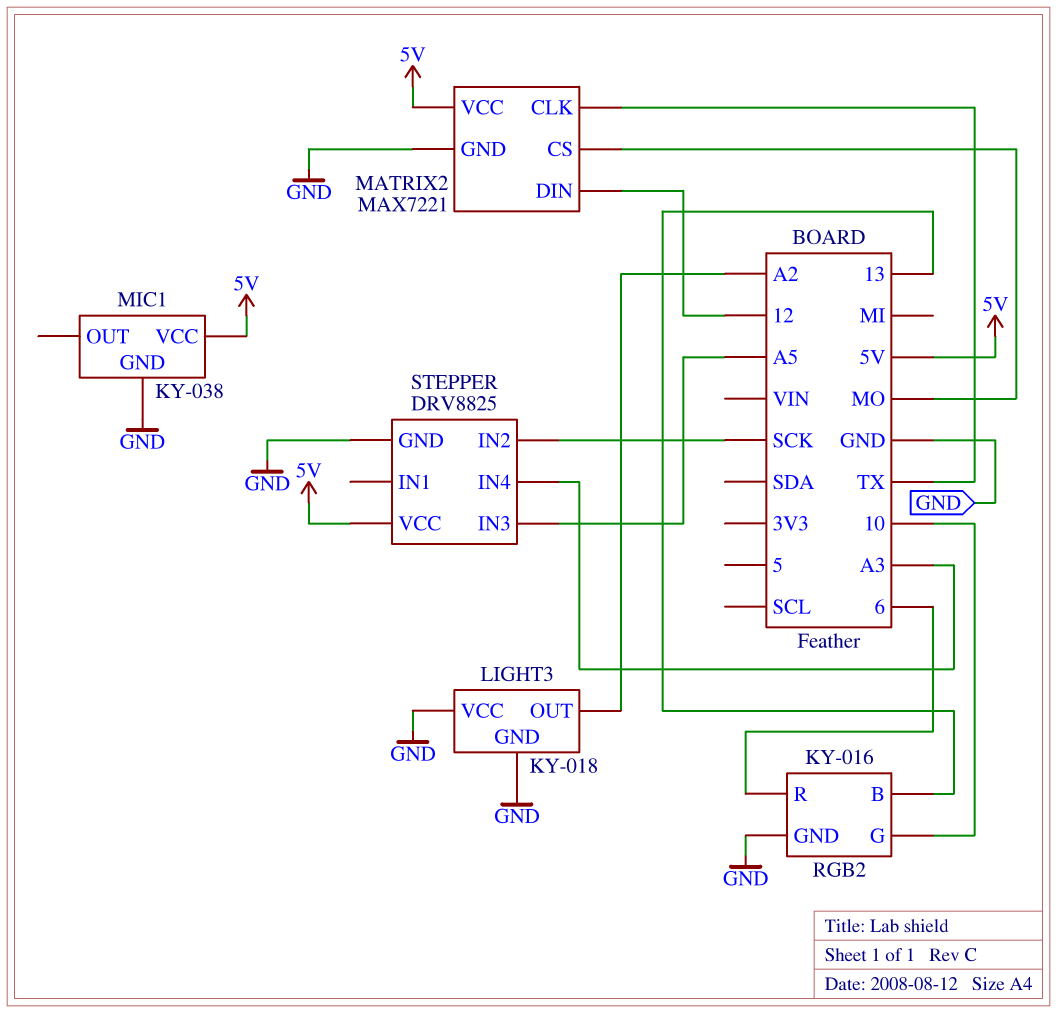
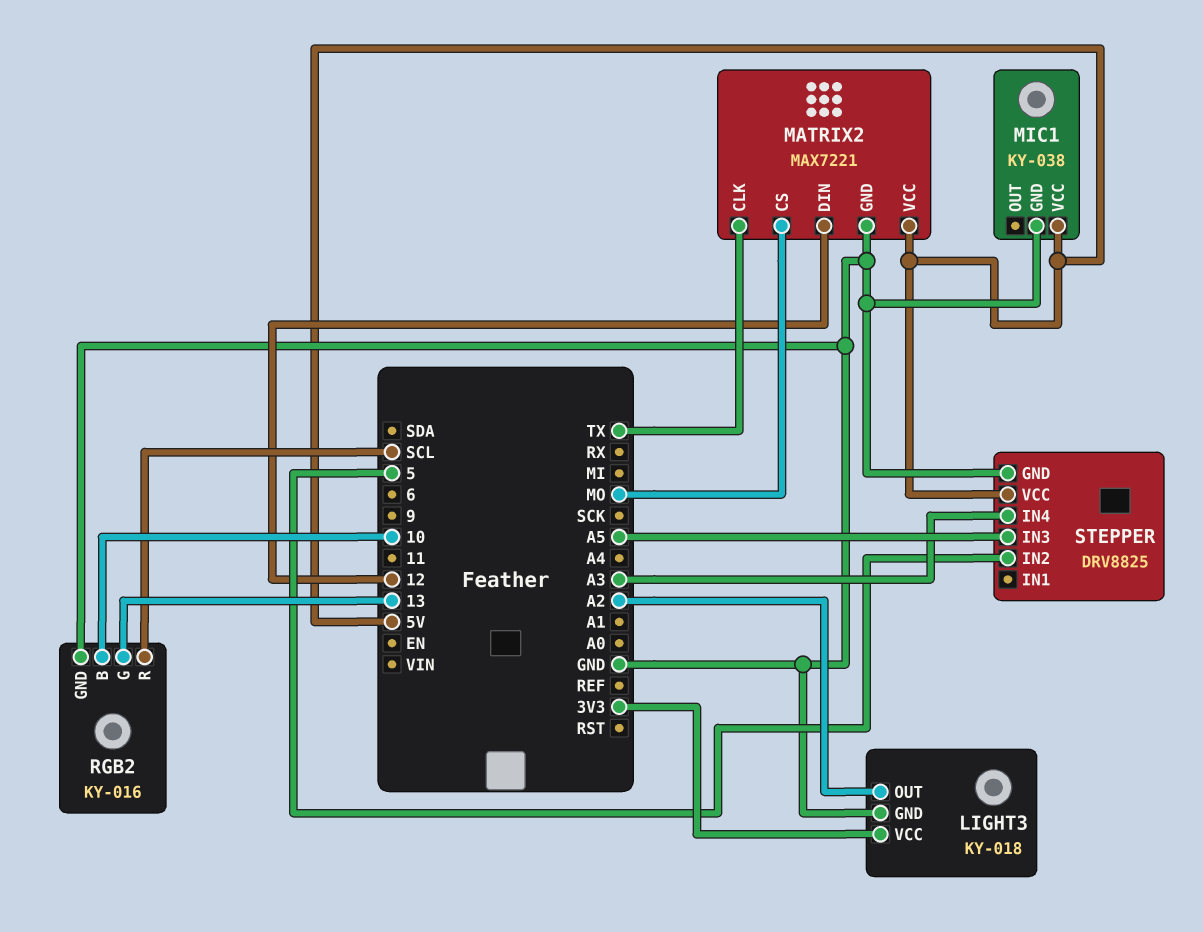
LIGHT3 pin VCC: GND -> 3V3
RGB2 pin B: 13 -> 10
RGB2 pin G: 10 -> 13
RGB2 pin R: 6 -> SCL
STEPPER pin IN2: SCK -> 5

